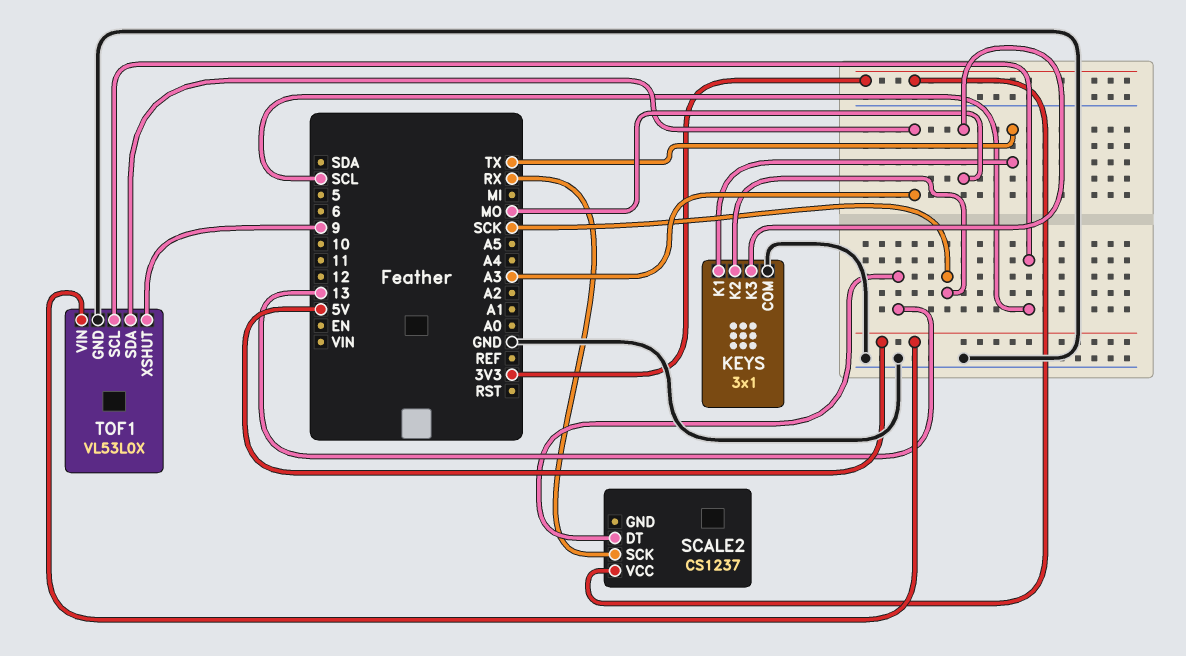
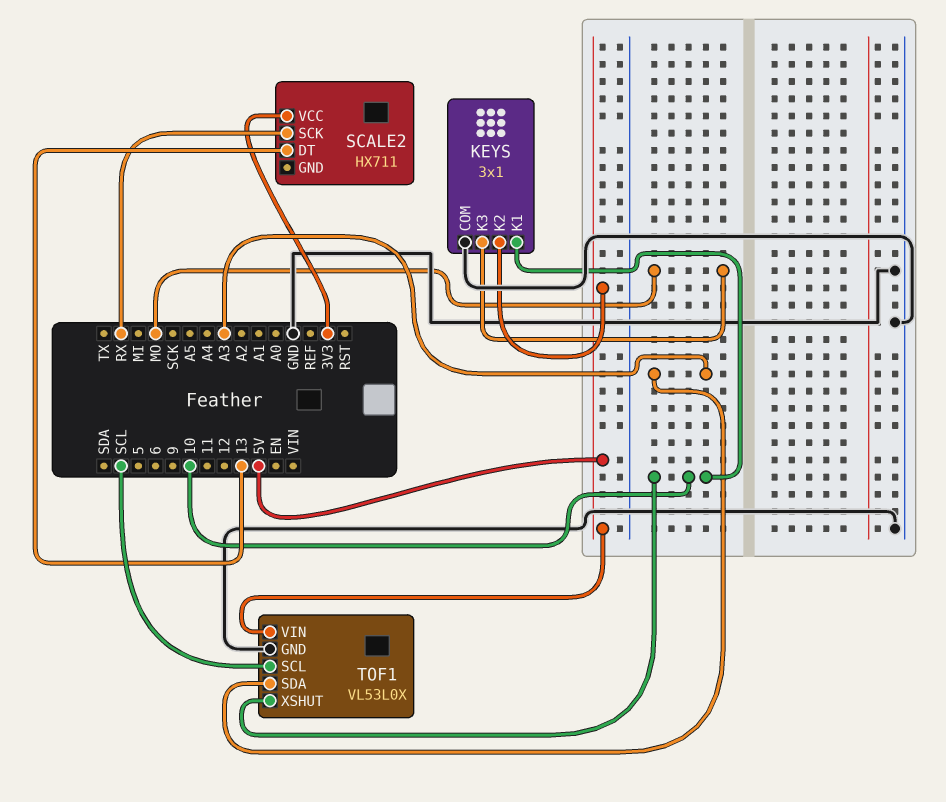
KEYS pin K1: TX -> 10
KEYS pin K2: SCK -> 5V
SCALE2: CS1237 -> HX711
TOF1 pin XSHUT: 9 -> 10

